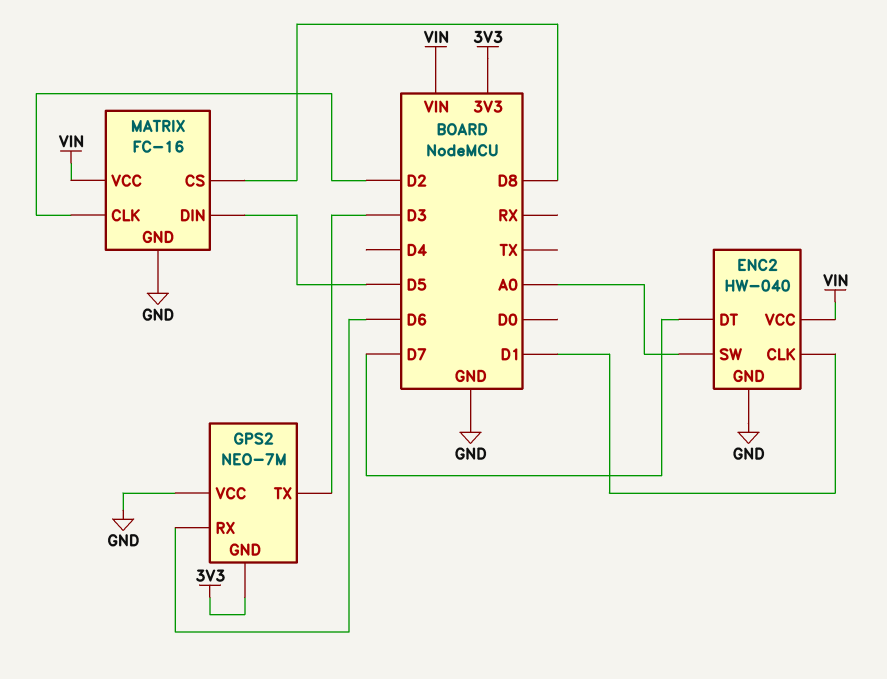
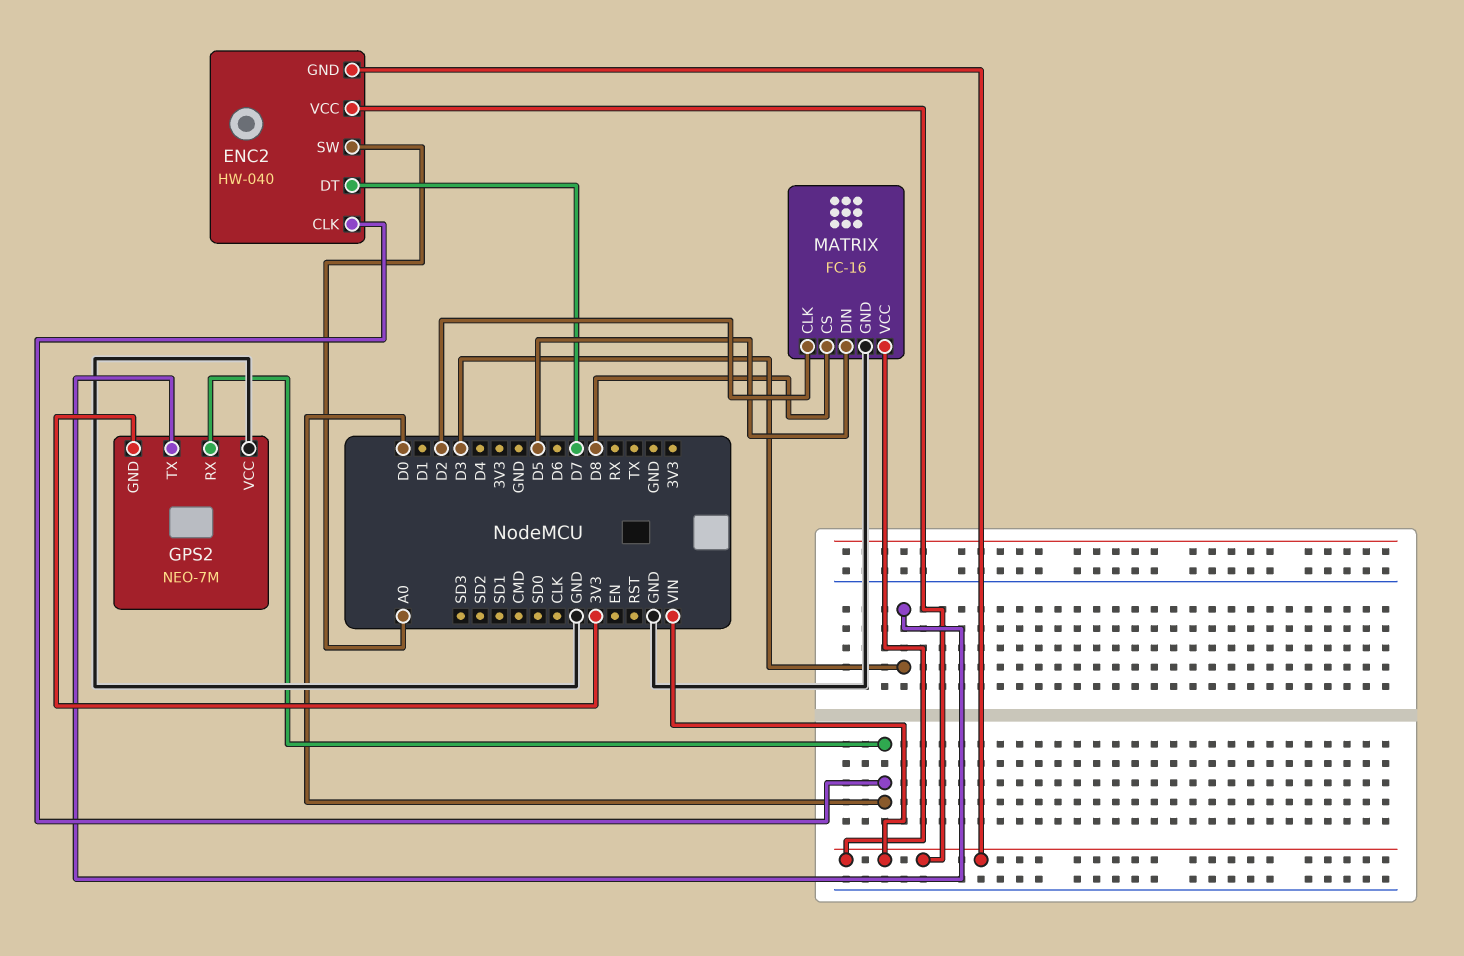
ENC2 pin CLK: D1 -> D0
ENC2 pin GND: GND -> VIN
GPS2 pin RX: D6 -> D0

